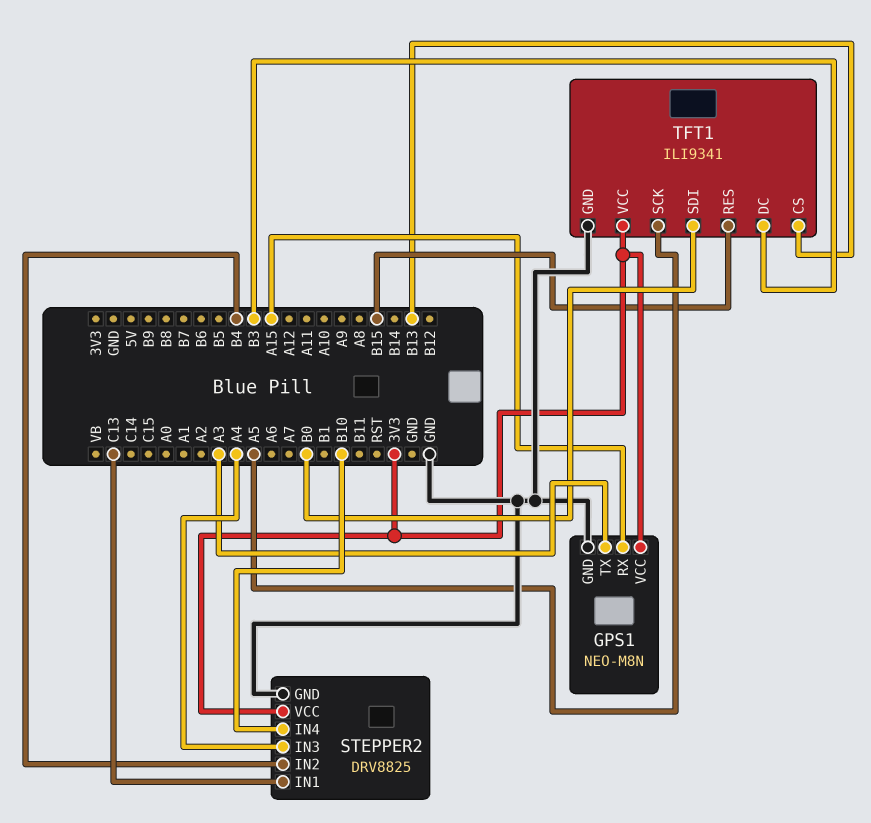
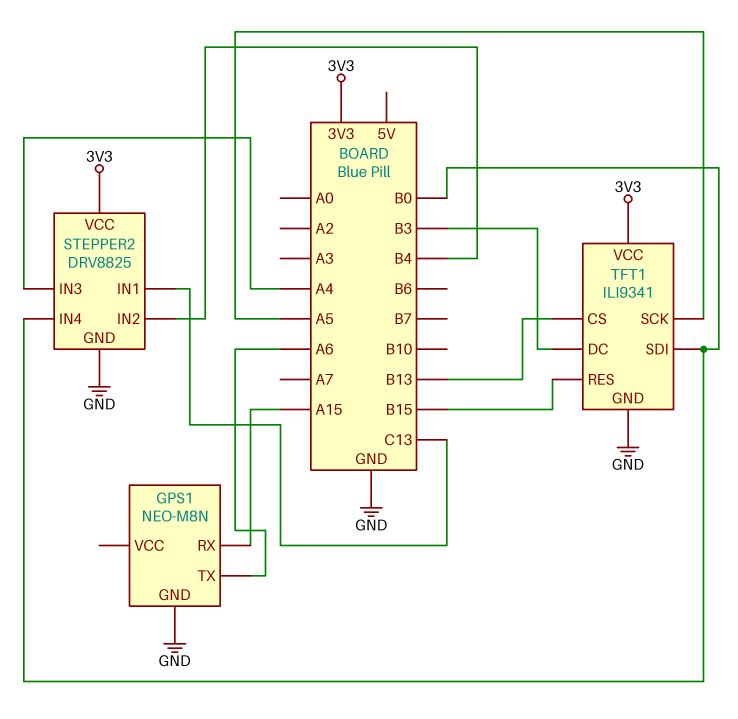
GPS1 pin TX: A3 -> A6
GPS1 pin VCC: 3V3 -> none
STEPPER2 pin IN4: B10 -> B0

